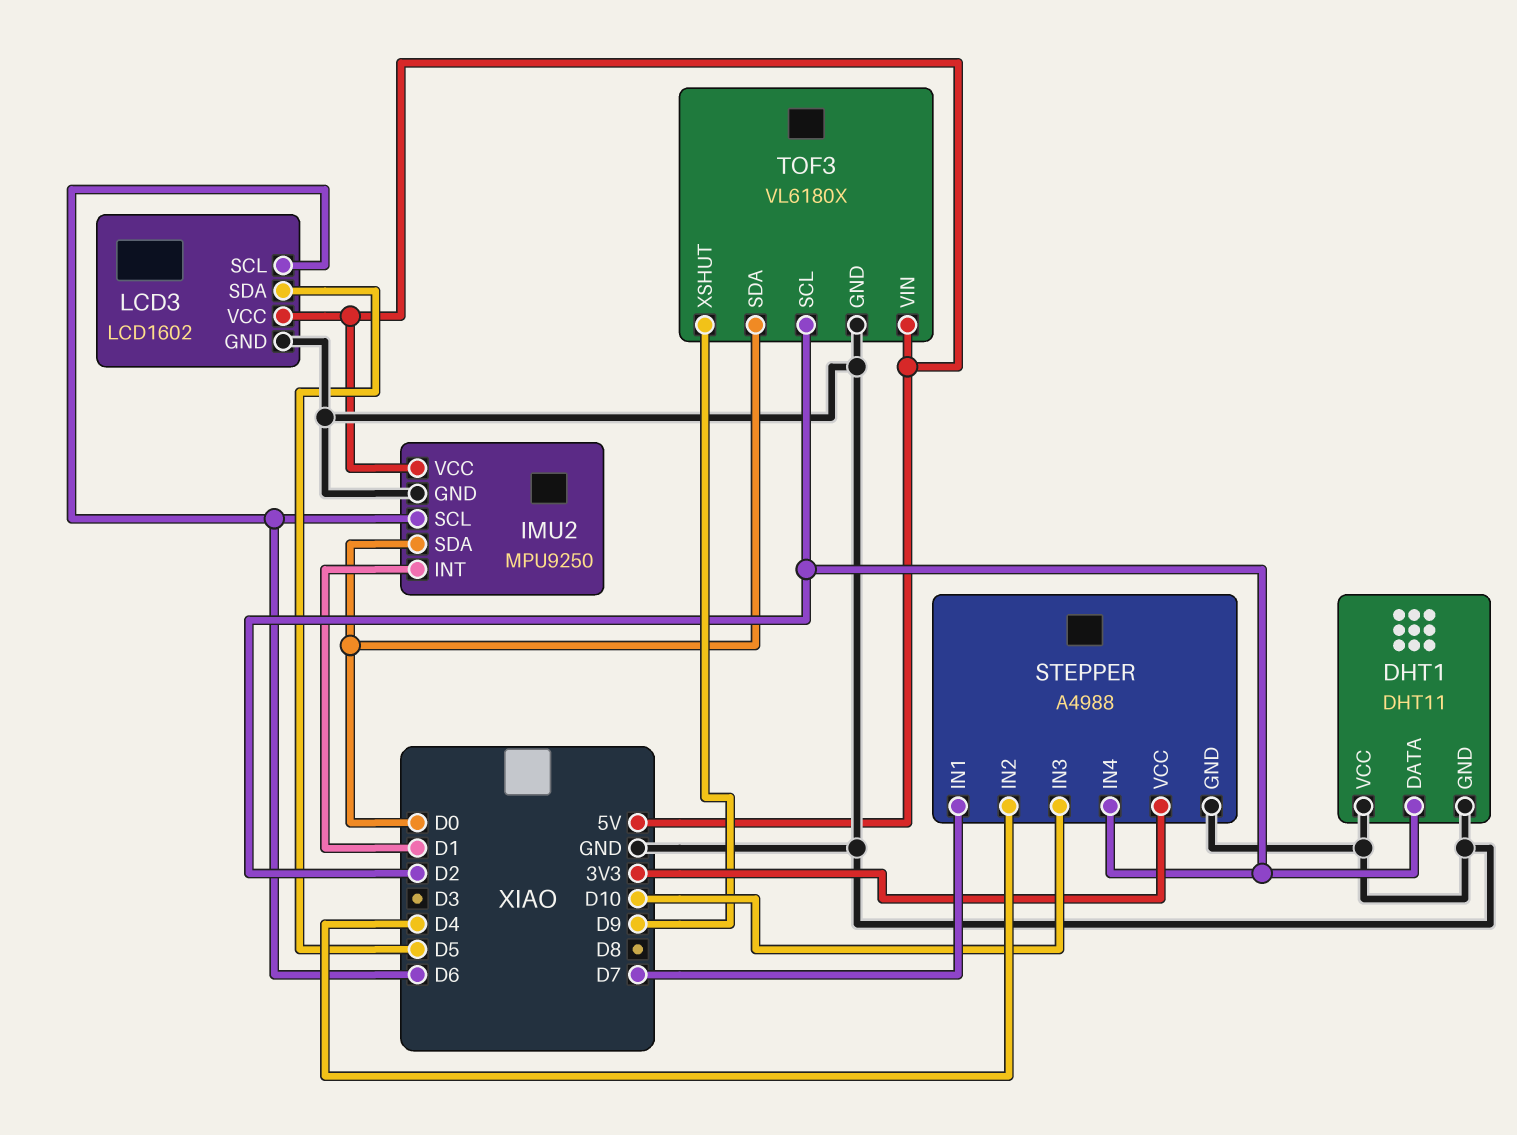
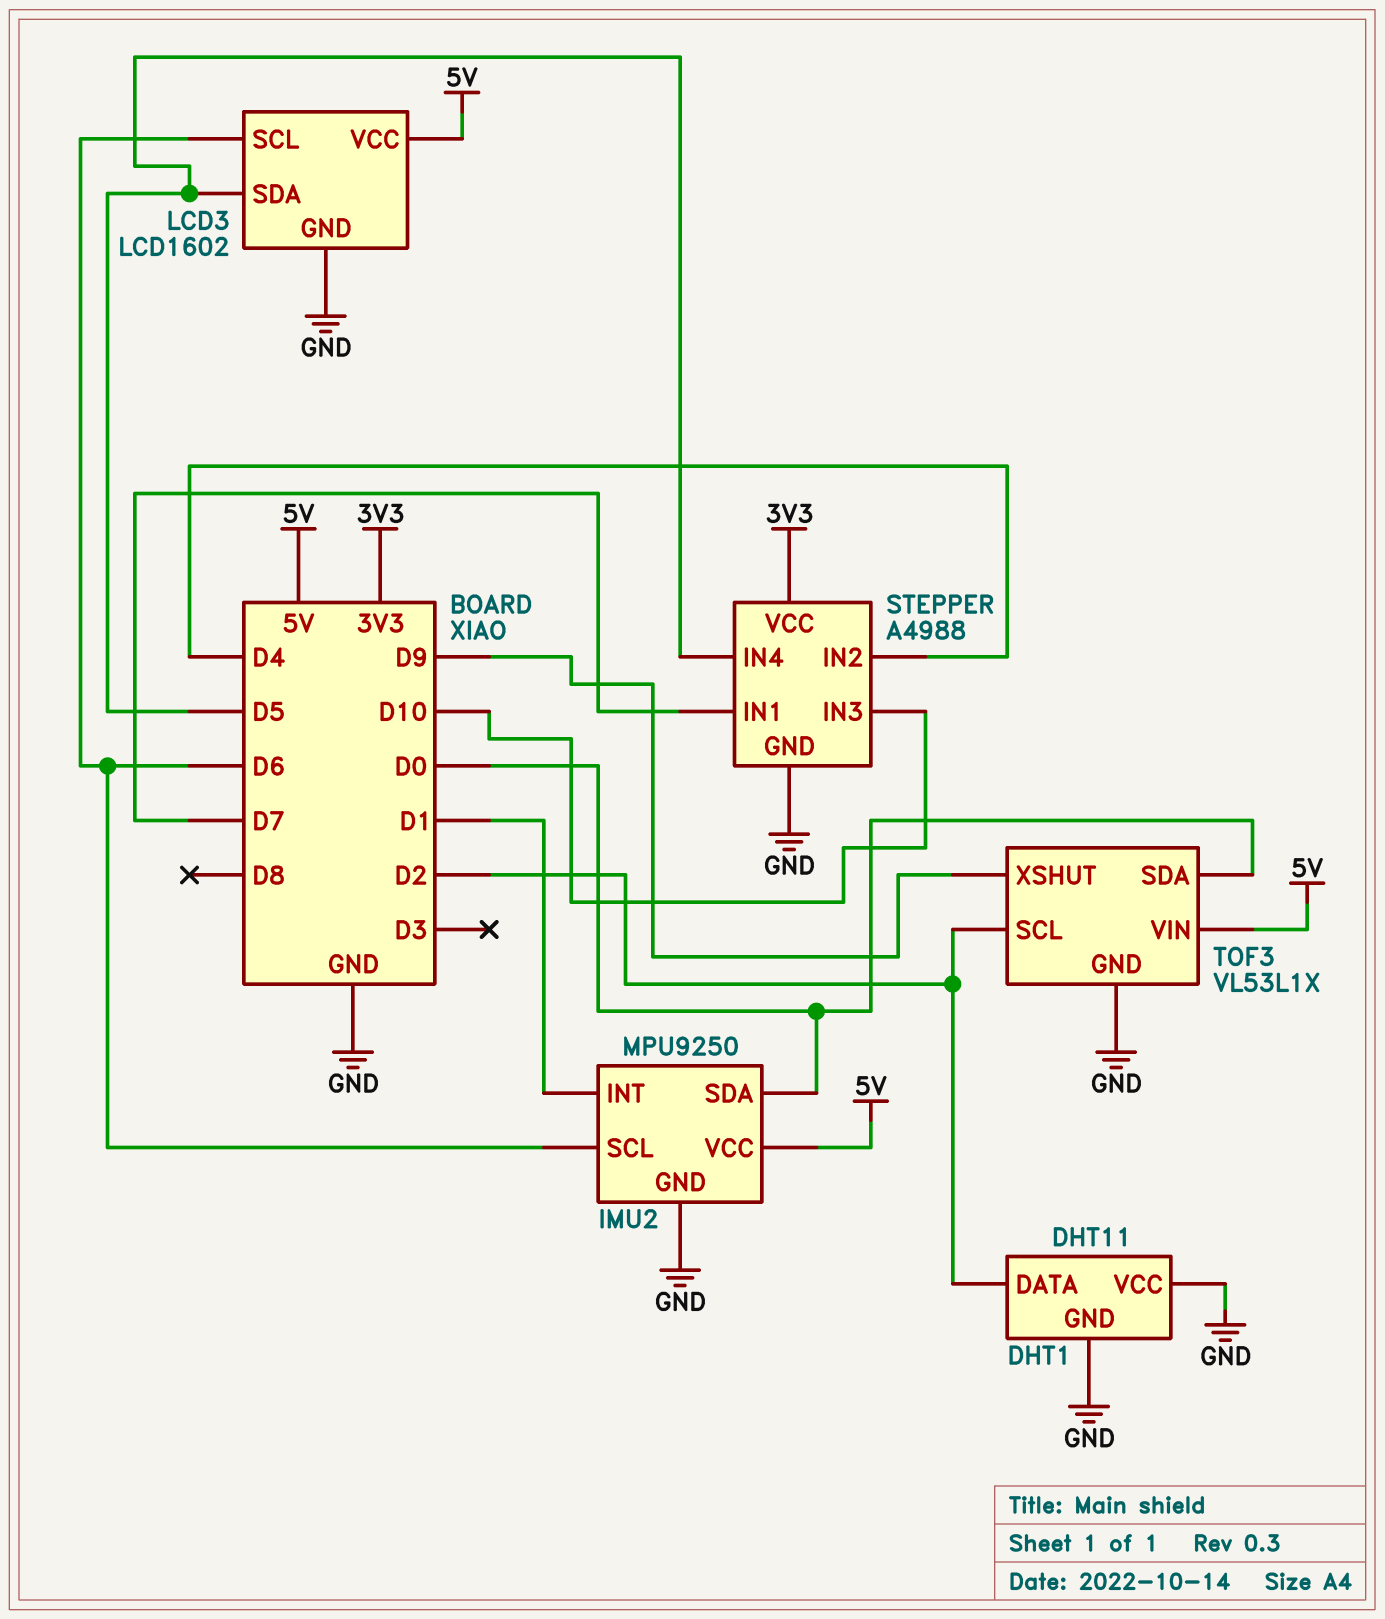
STEPPER pin IN4: D2 -> D5
TOF3: VL6180X -> VL53L1X

